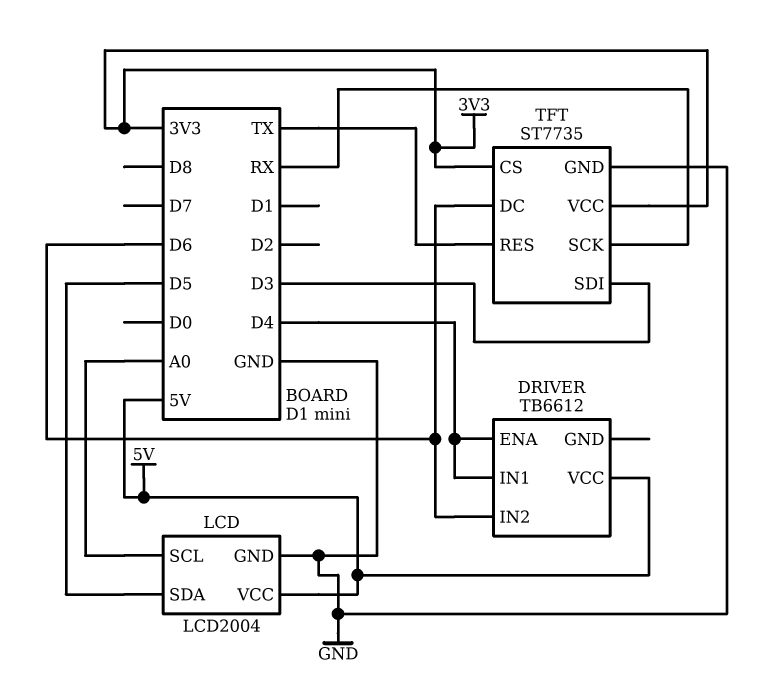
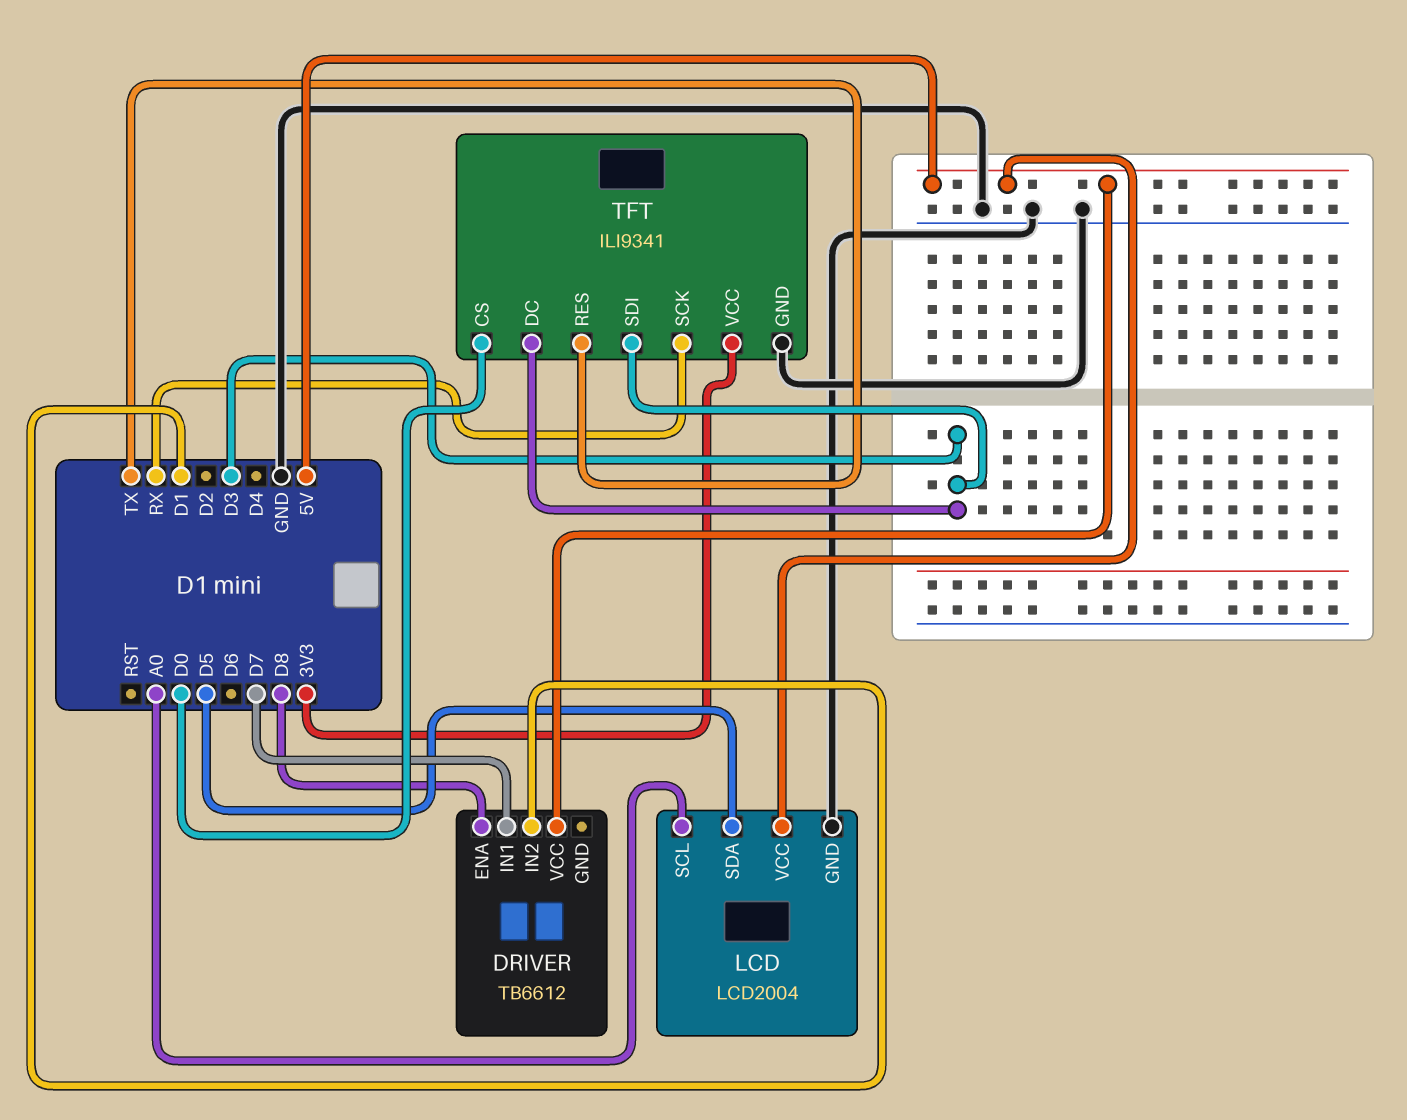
DRIVER pin ENA: D4 -> D8
DRIVER pin IN1: D4 -> D7
DRIVER pin IN2: D6 -> D1
TFT: ST7735 -> ILI9341
TFT pin CS: 3V3 -> D0
TFT pin DC: D6 -> D3

